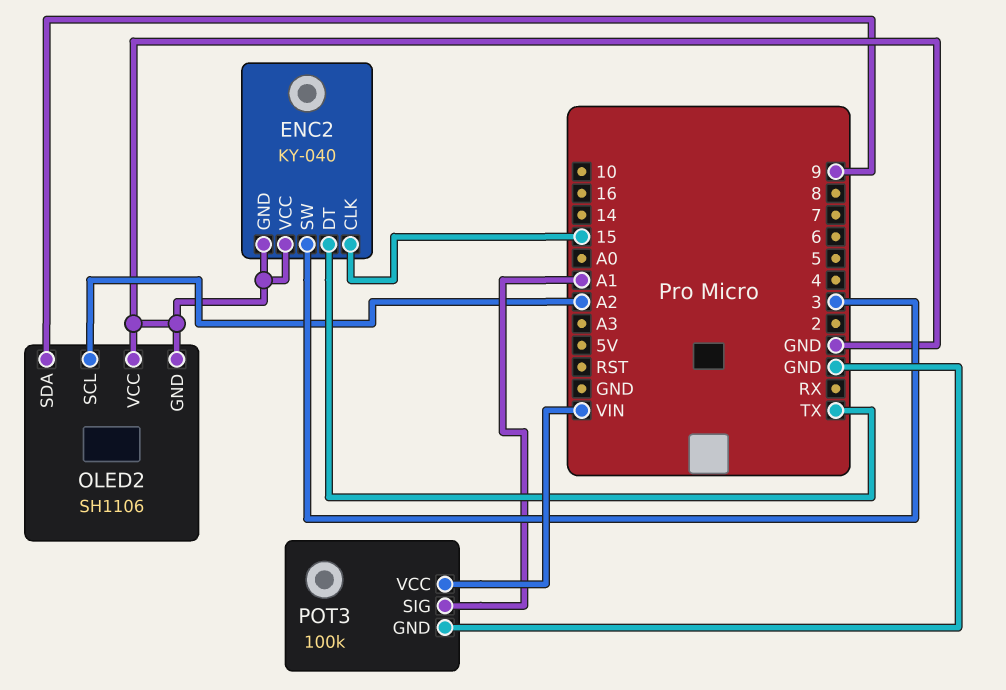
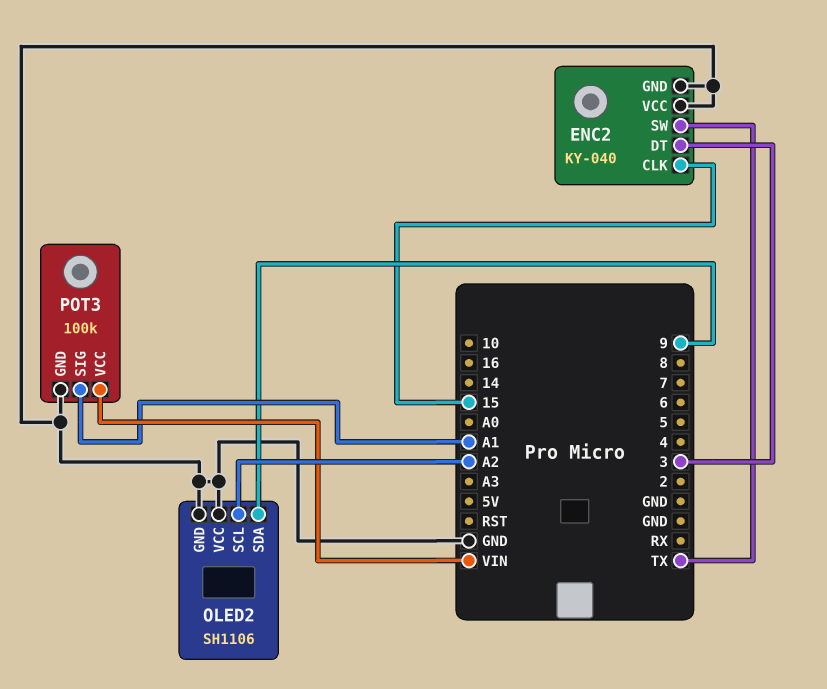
ENC2 pin DT: TX -> 3
ENC2 pin SW: 3 -> TX

